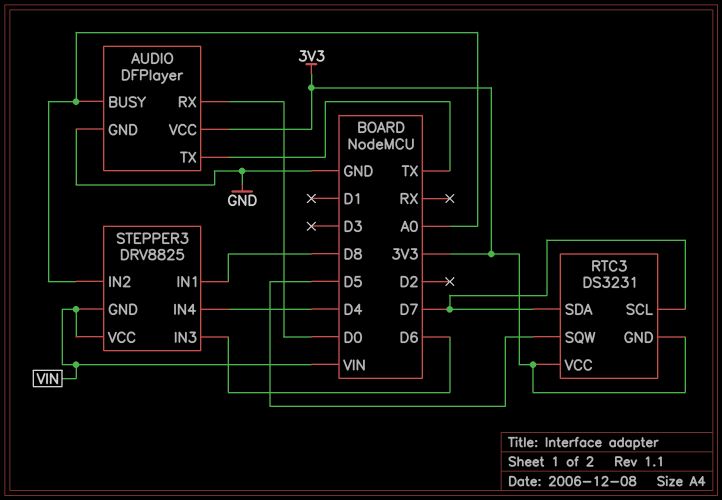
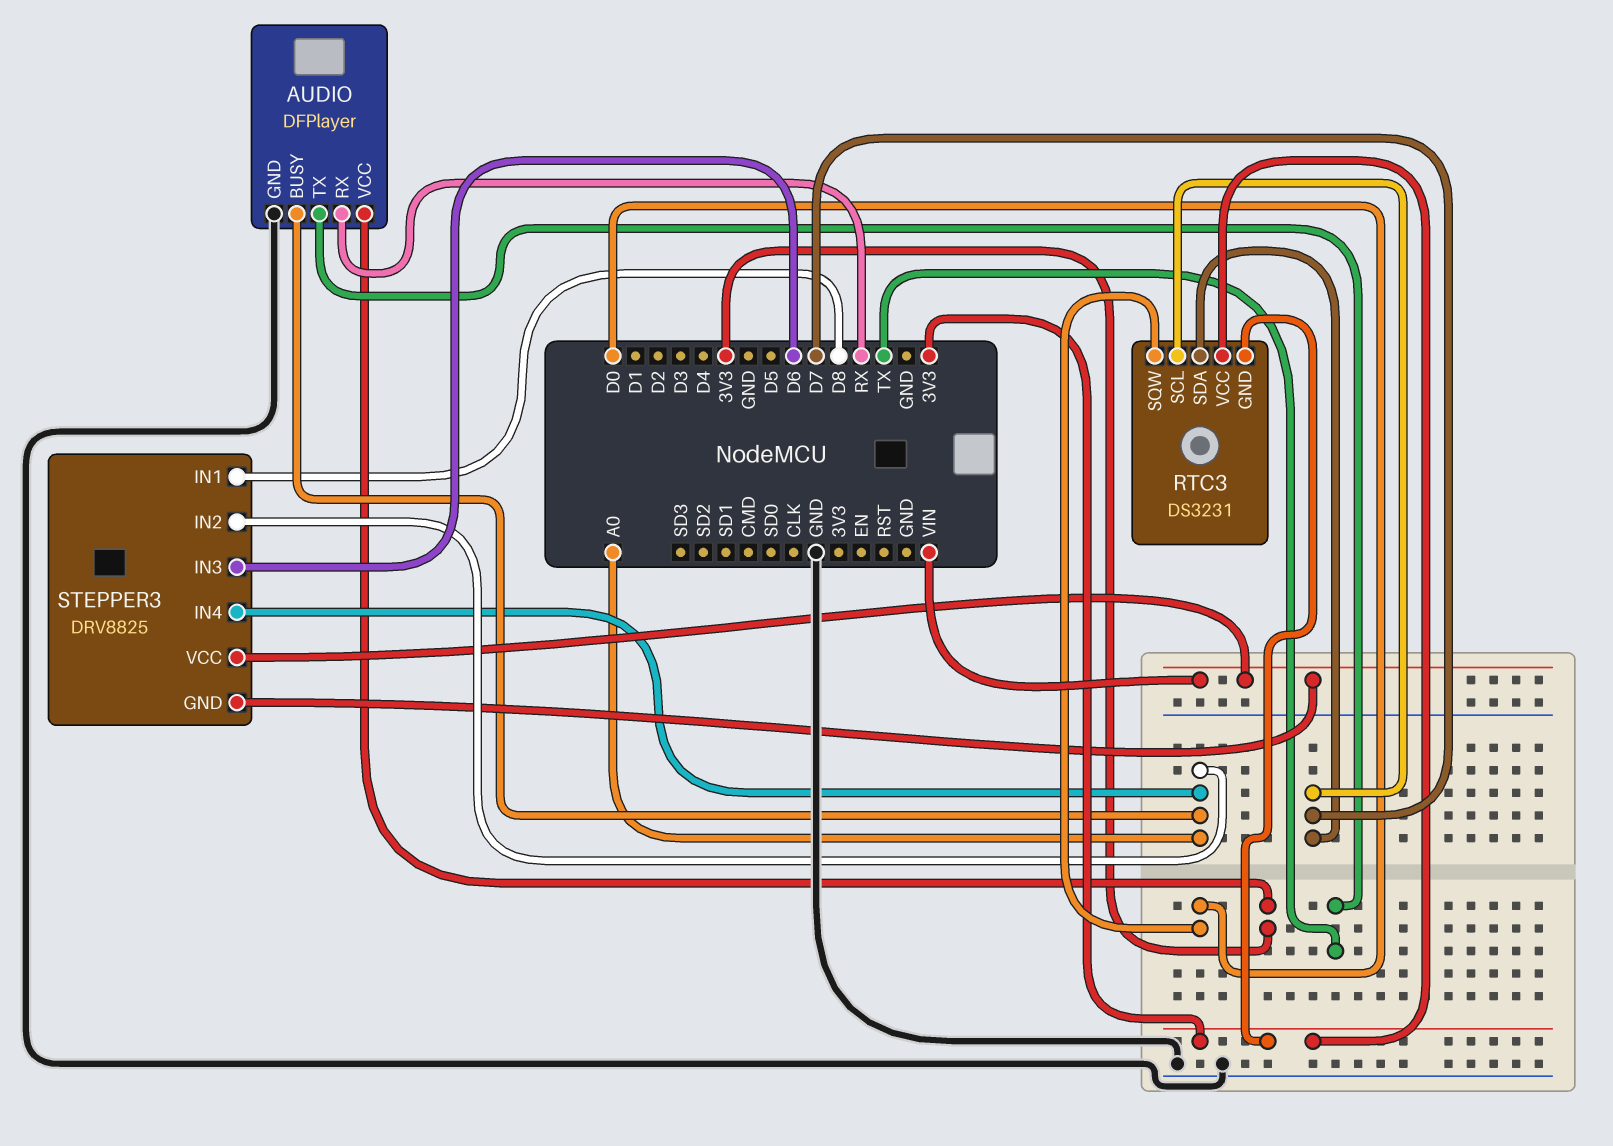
AUDIO pin RX: D0 -> RX
RTC3 pin SQW: D5 -> D0
STEPPER3 pin IN4: D4 -> A0

